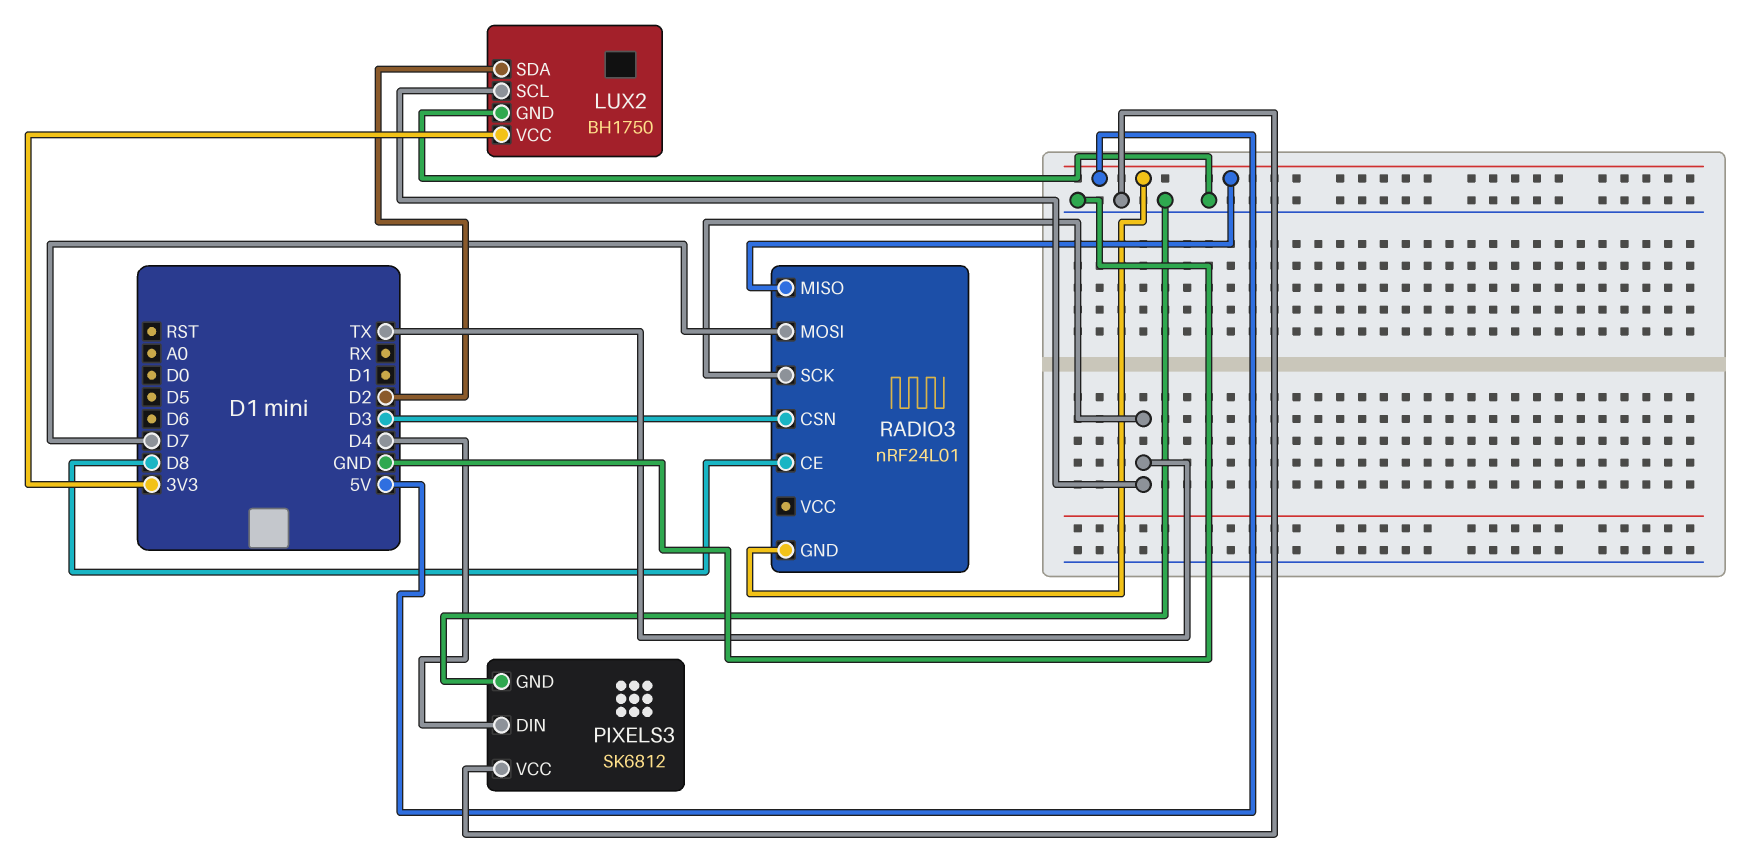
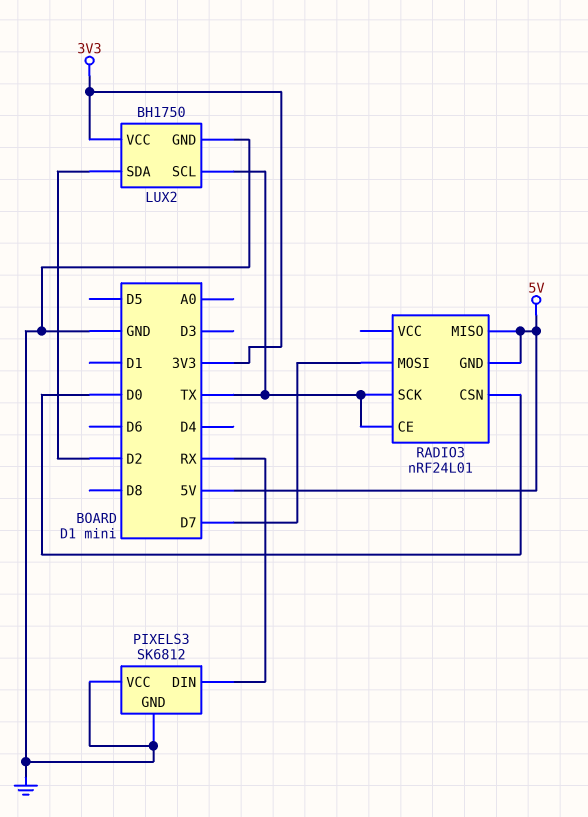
PIXELS3 pin DIN: D4 -> RX
RADIO3 pin CE: D8 -> TX
RADIO3 pin CSN: D3 -> D0

